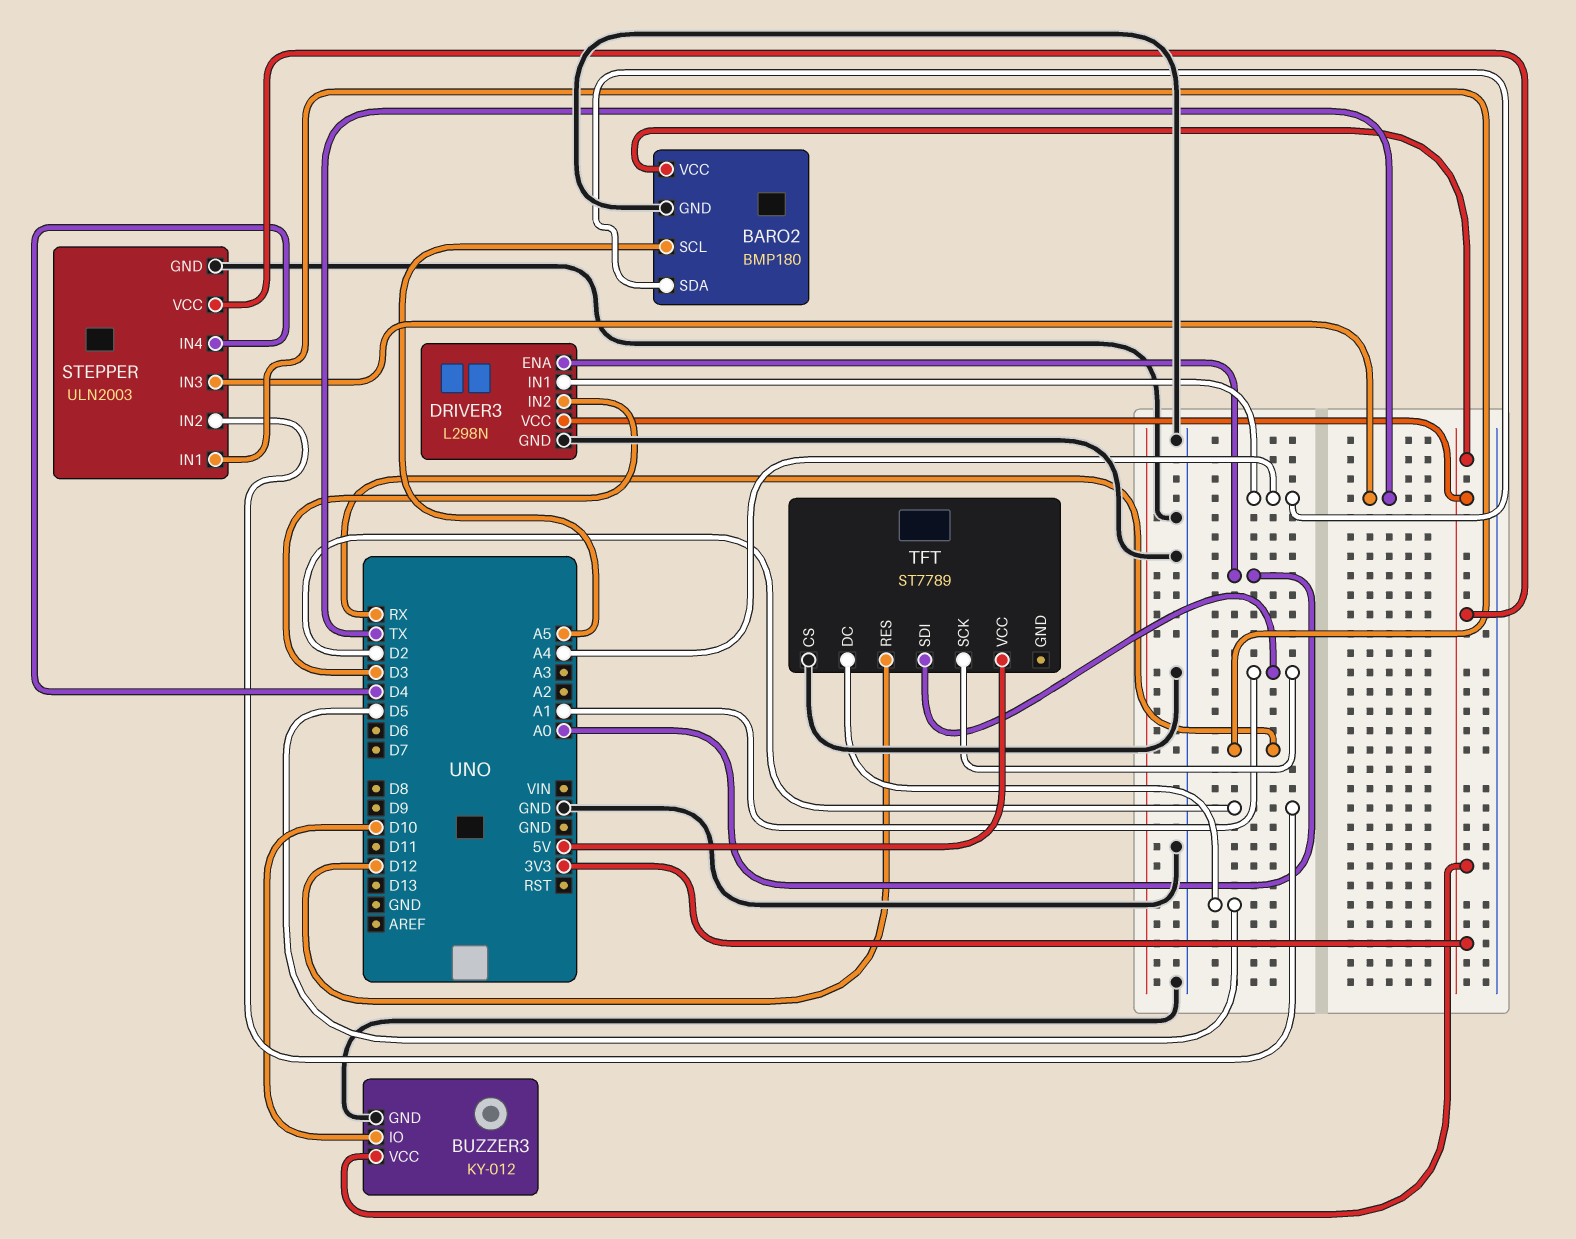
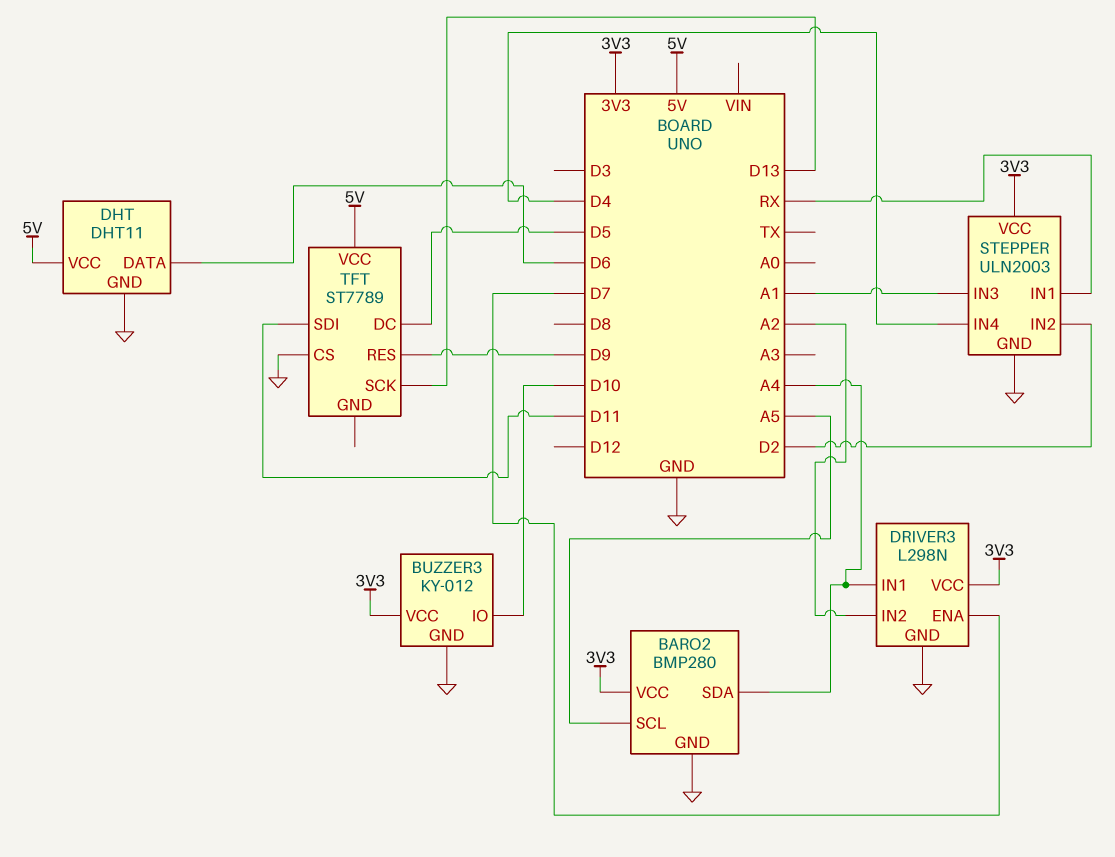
BARO2: BMP180 -> BMP280
DHT: none -> DHT11
DHT pin DATA: none -> D6
DHT pin GND: none -> GND
DHT pin VCC: none -> 5V
DRIVER3 pin ENA: A0 -> D7
DRIVER3 pin IN2: D3 -> A2
STEPPER pin IN3: TX -> A1
TFT pin RES: D12 -> D9
TFT pin SCK: A1 -> D13
TFT pin SDI: A1 -> D11

